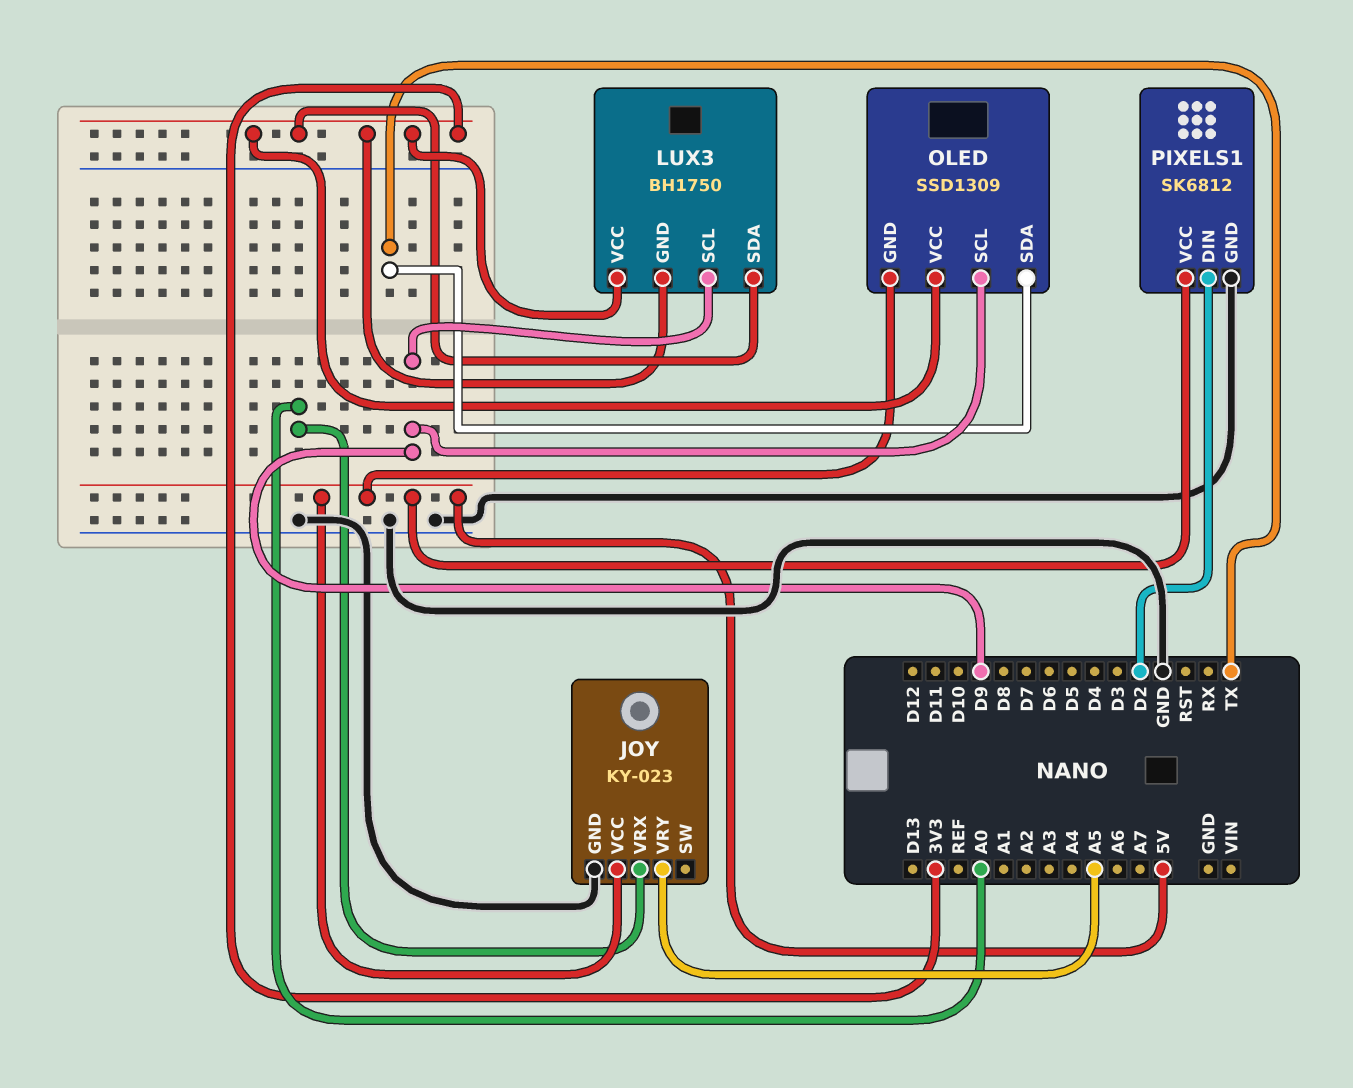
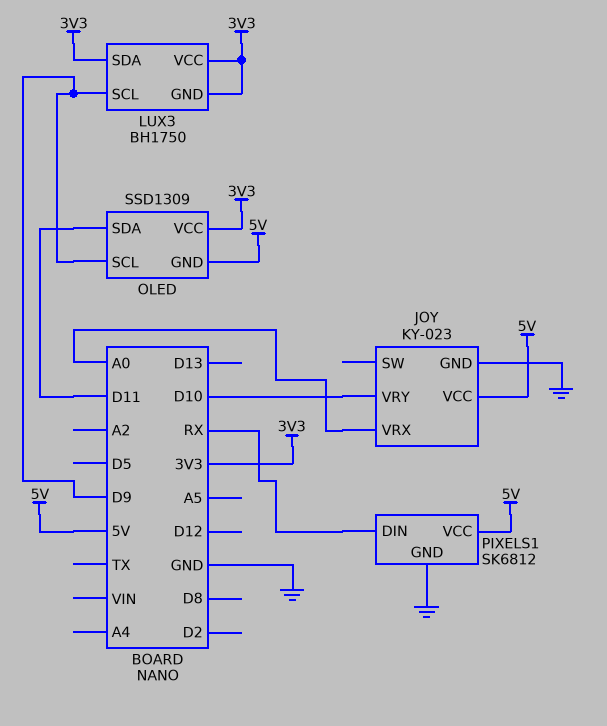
JOY pin VRY: A5 -> D10
OLED pin SDA: TX -> D11
PIXELS1 pin DIN: D2 -> RX

